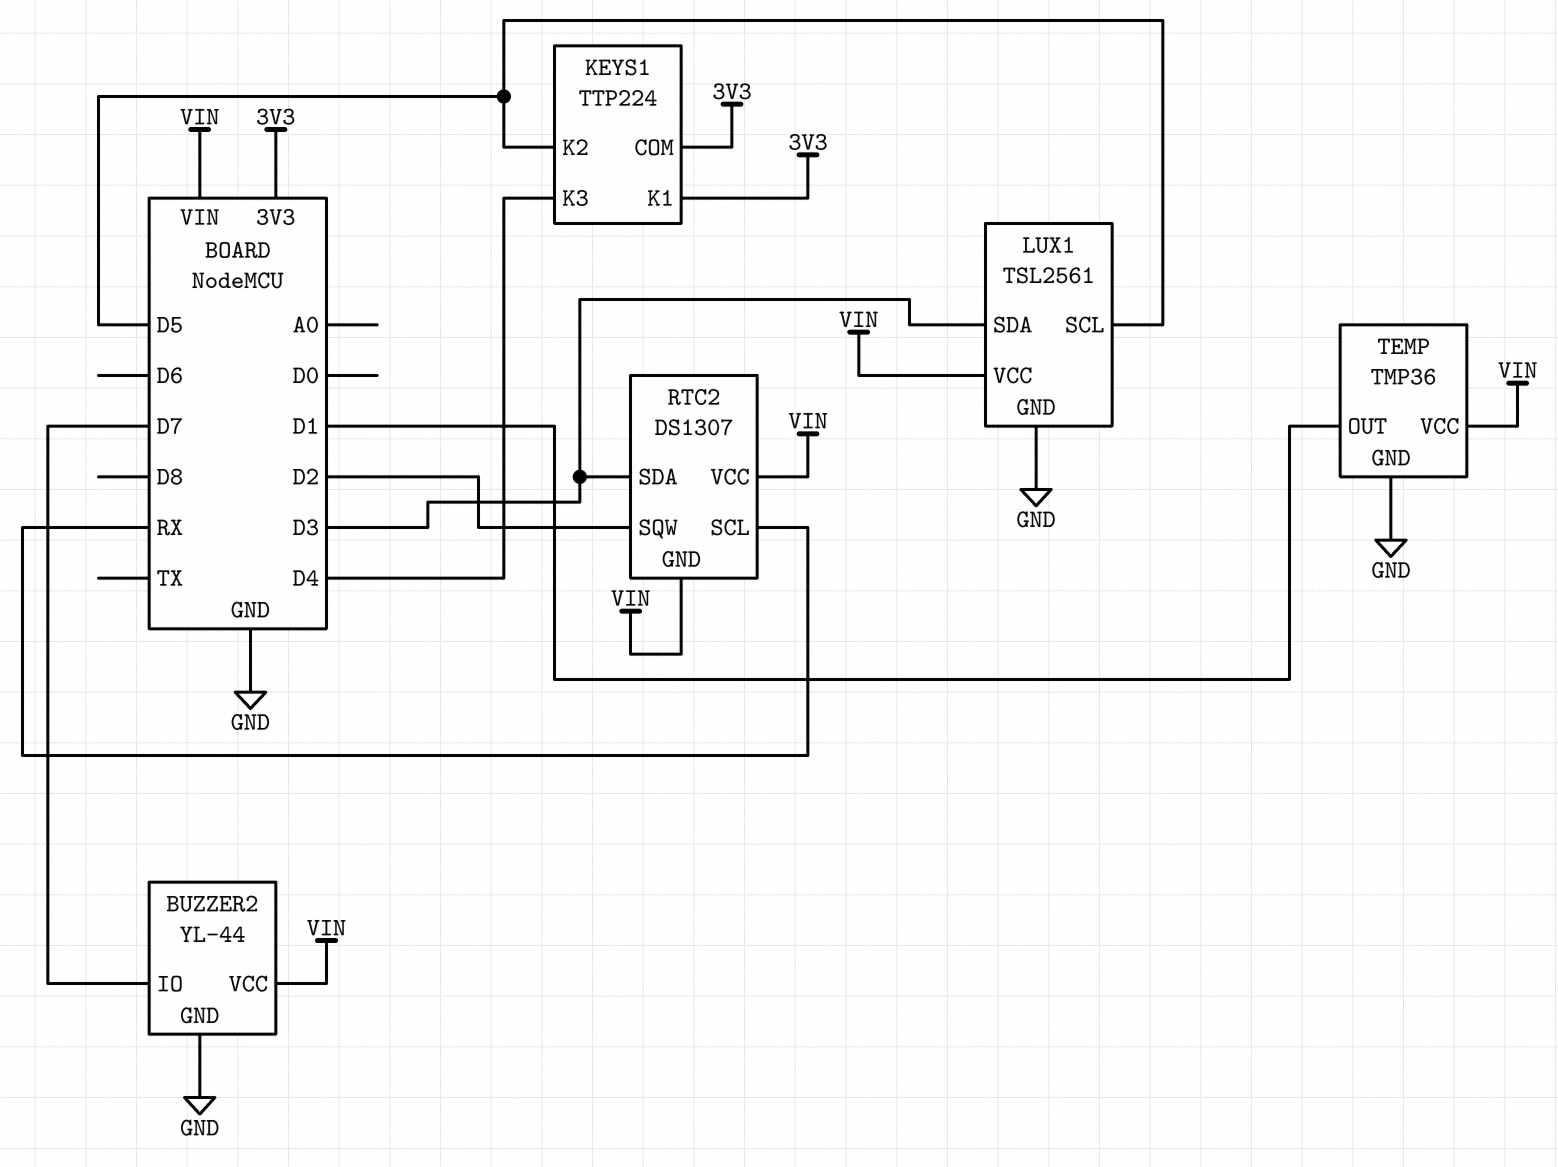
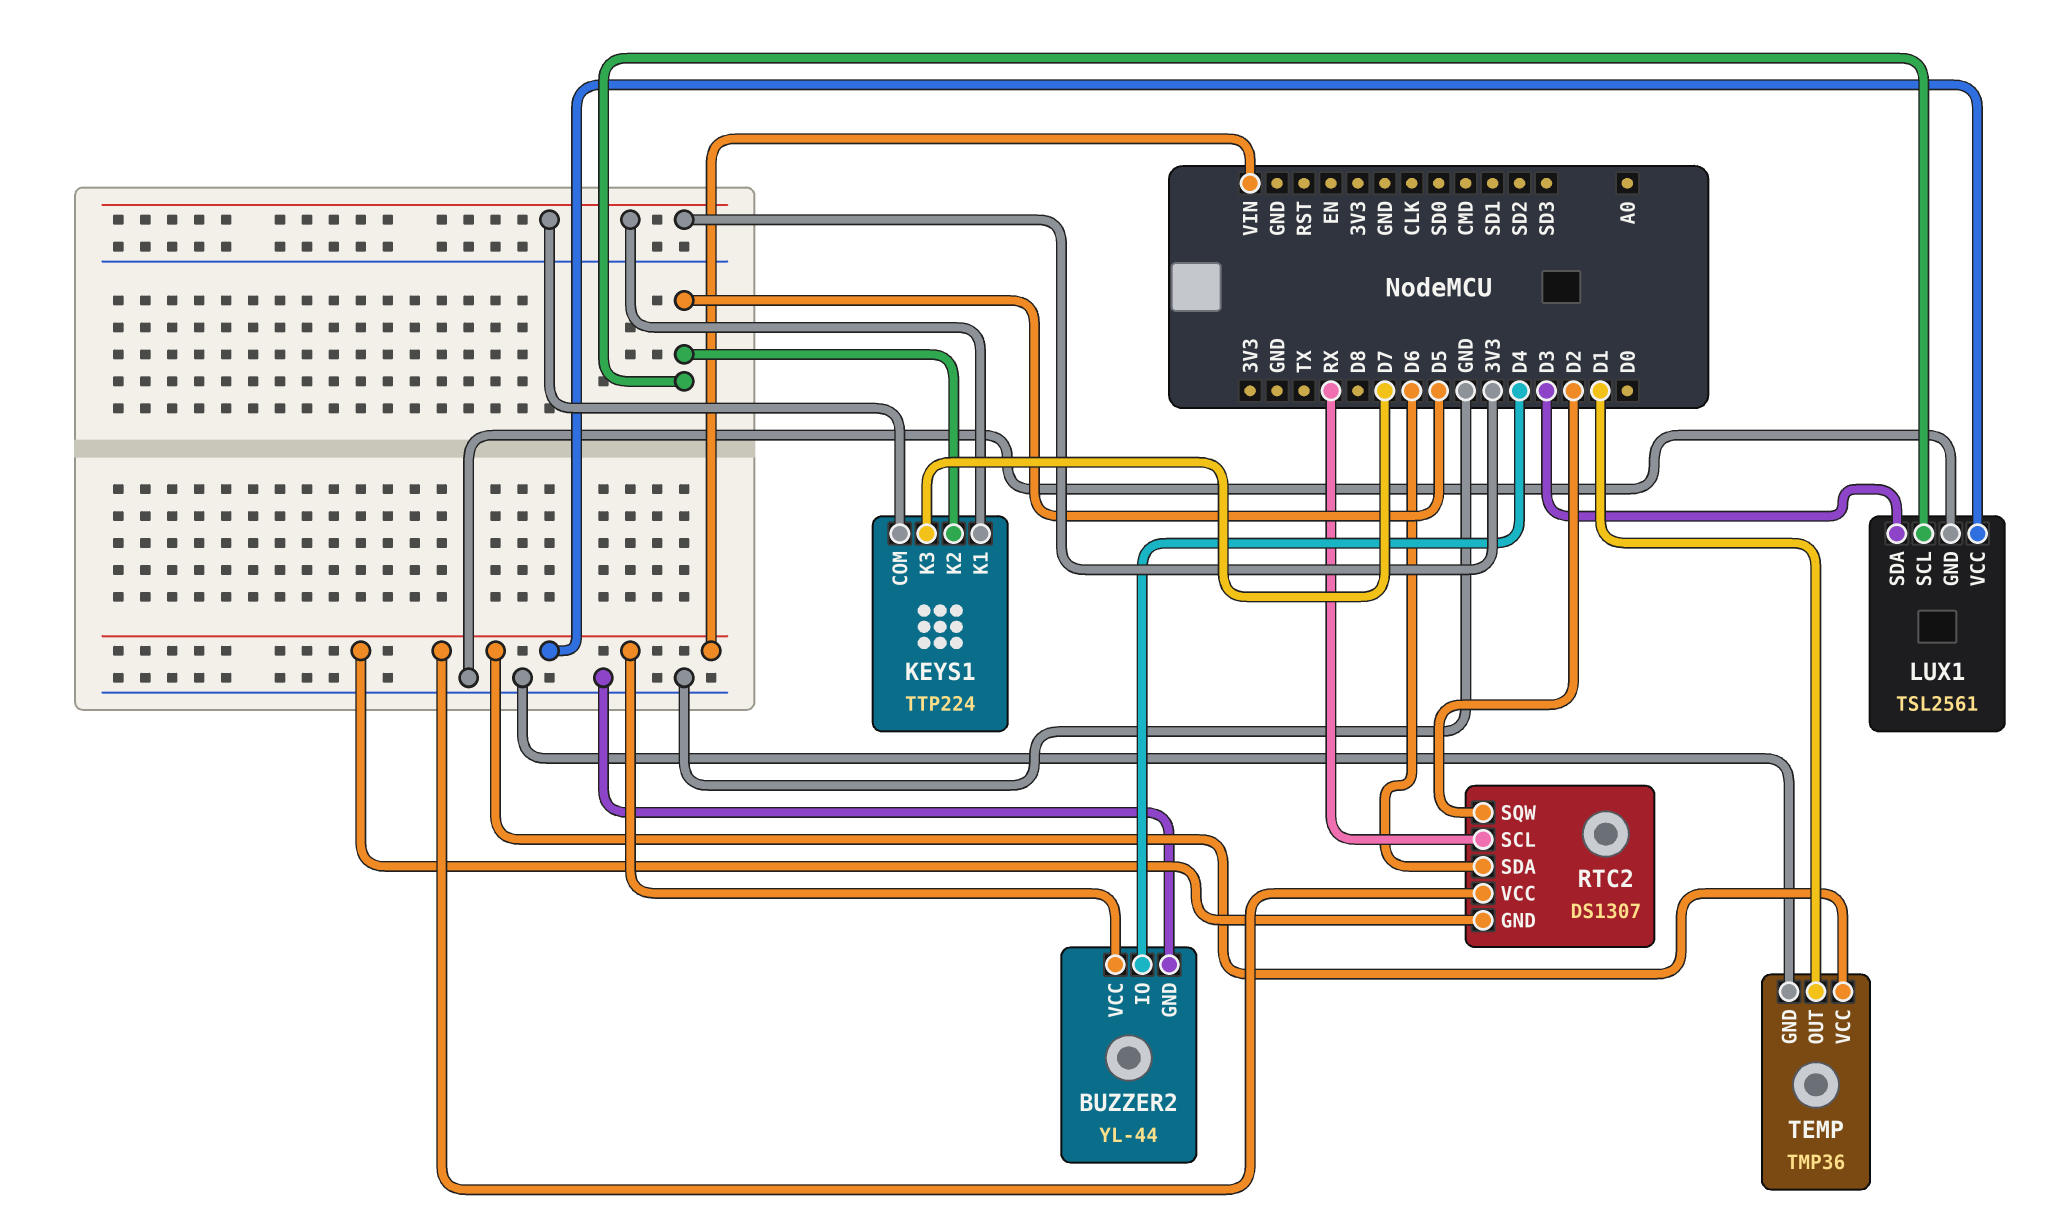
BUZZER2 pin IO: D7 -> D4
KEYS1 pin K3: D4 -> D7
RTC2 pin SDA: D3 -> D6

